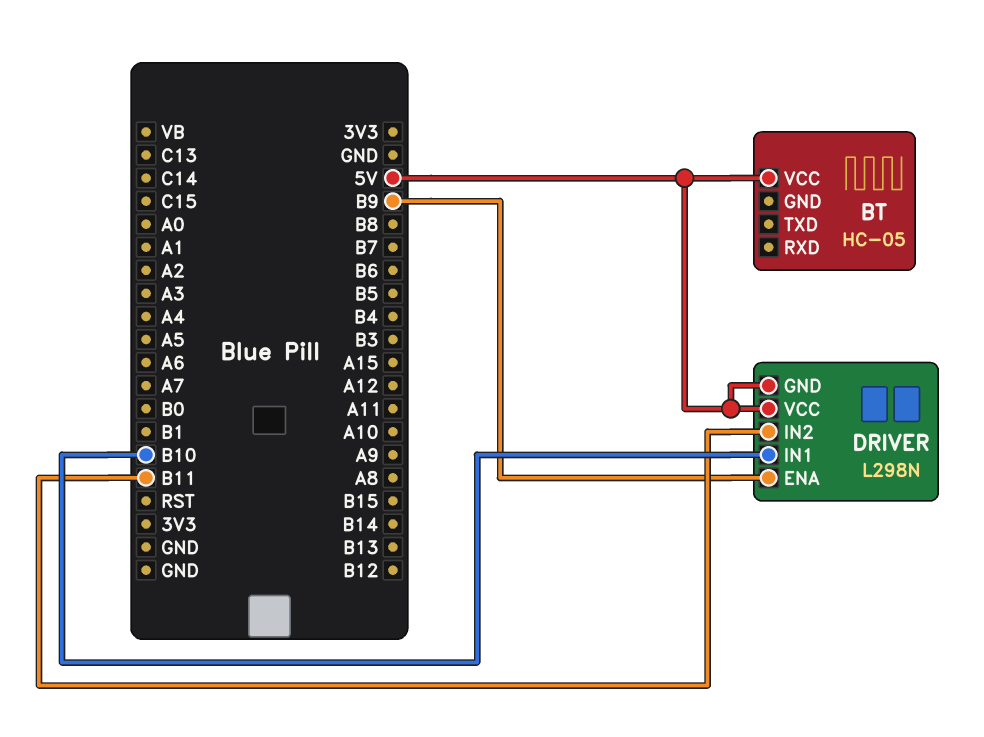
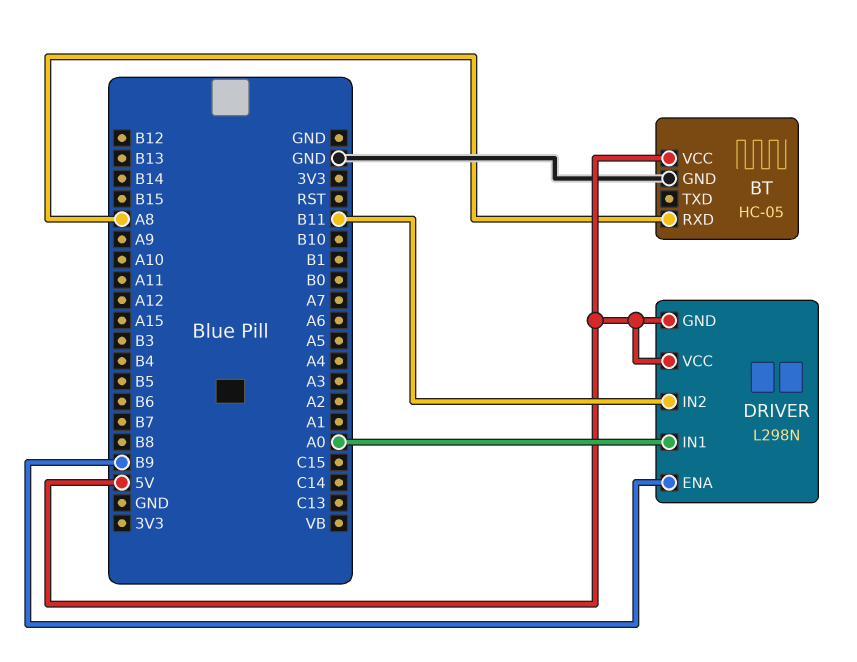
BT pin GND: none -> GND
BT pin RXD: none -> A8
DRIVER pin IN1: B10 -> A0

